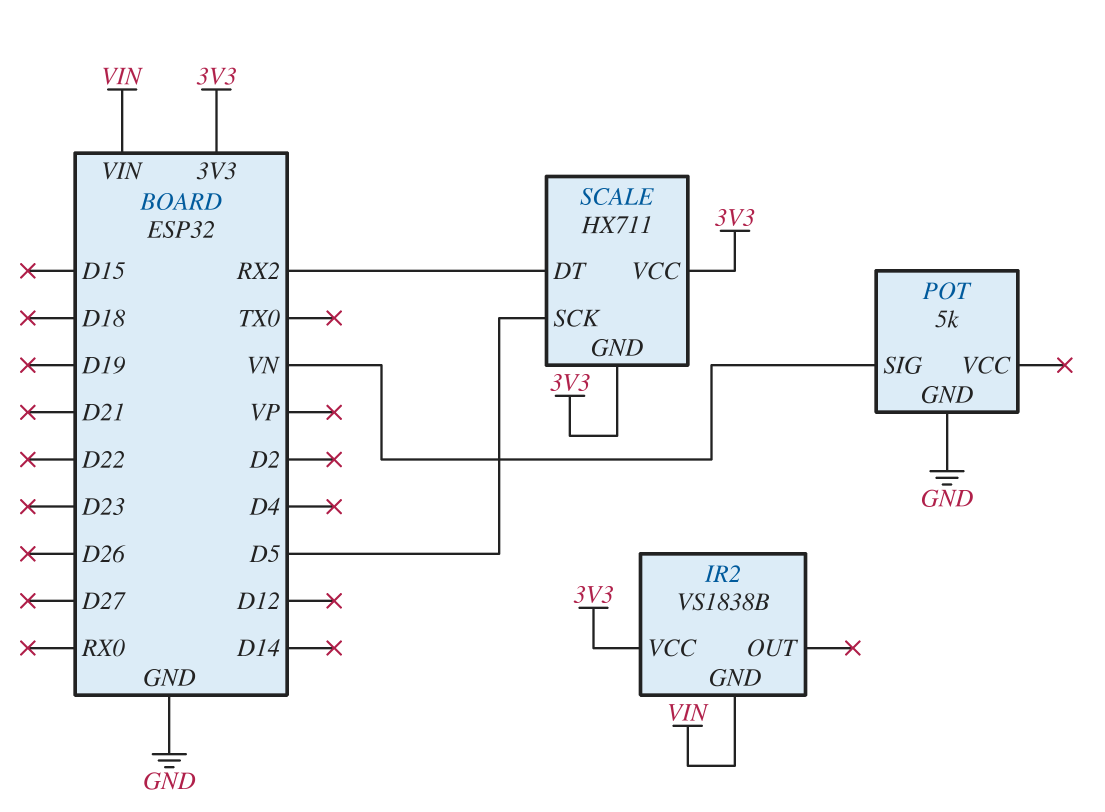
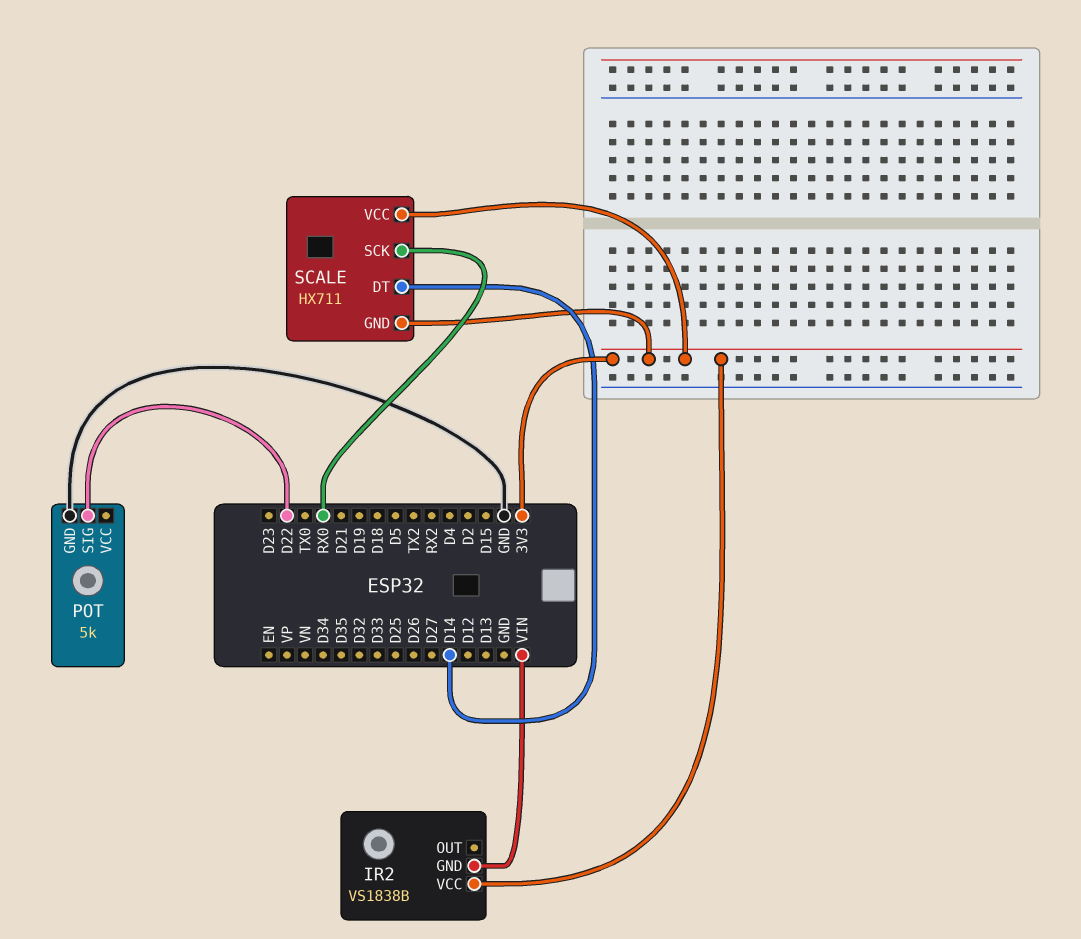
POT pin SIG: VN -> D22
SCALE pin DT: RX2 -> D14
SCALE pin SCK: D5 -> RX0

